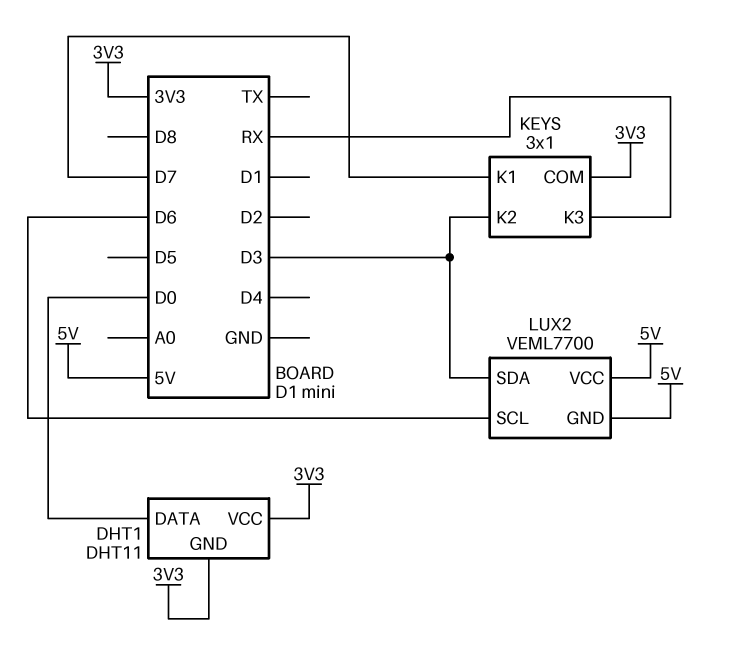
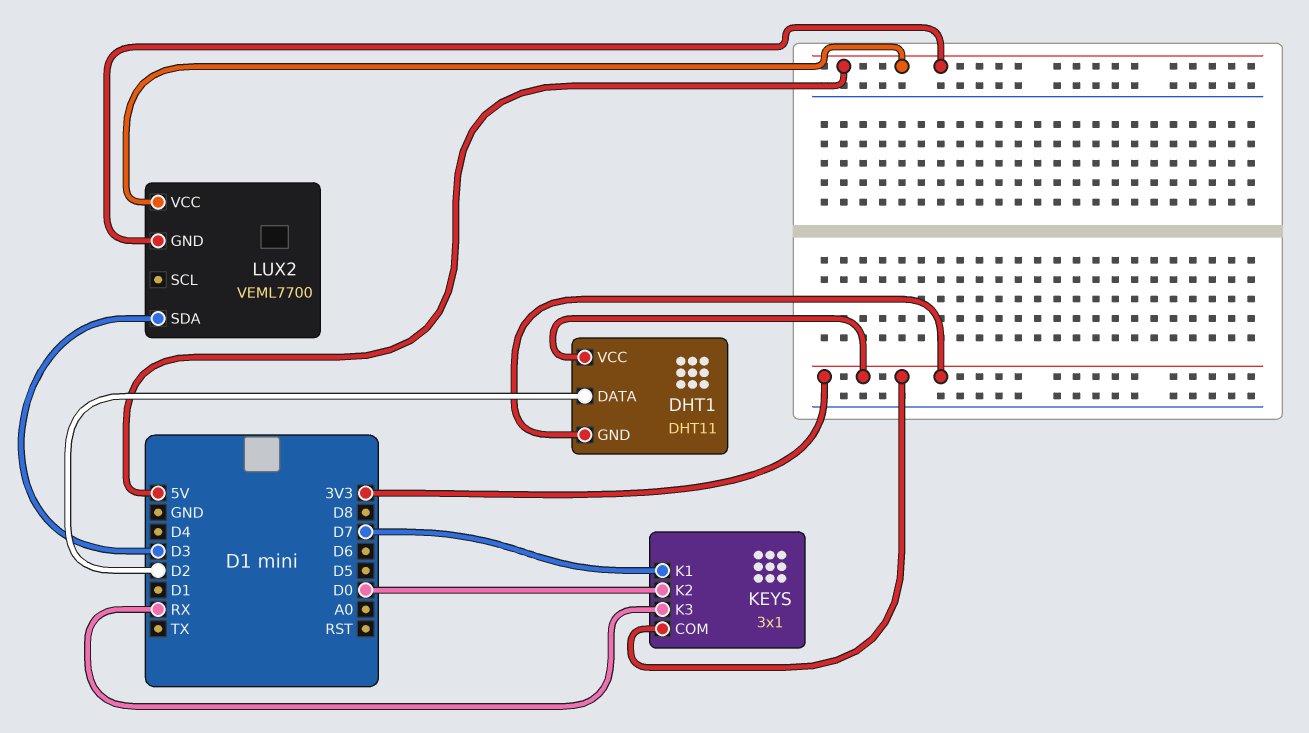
DHT1 pin DATA: D0 -> D2
KEYS pin K2: D3 -> D0
LUX2 pin SCL: D6 -> none

